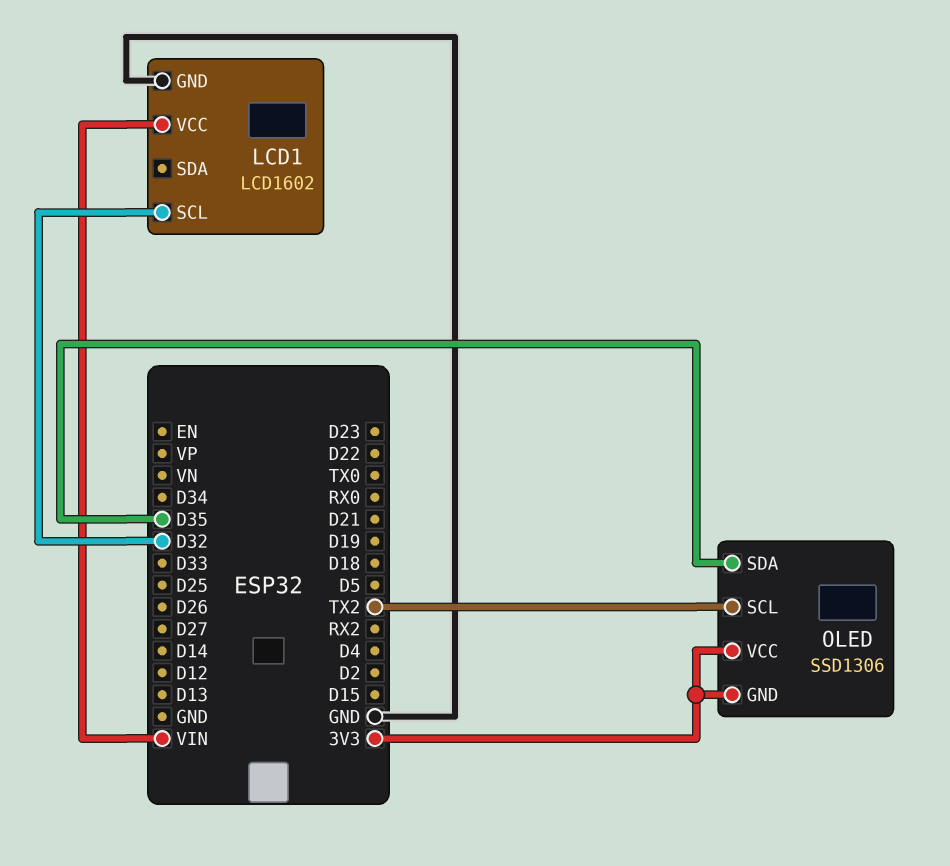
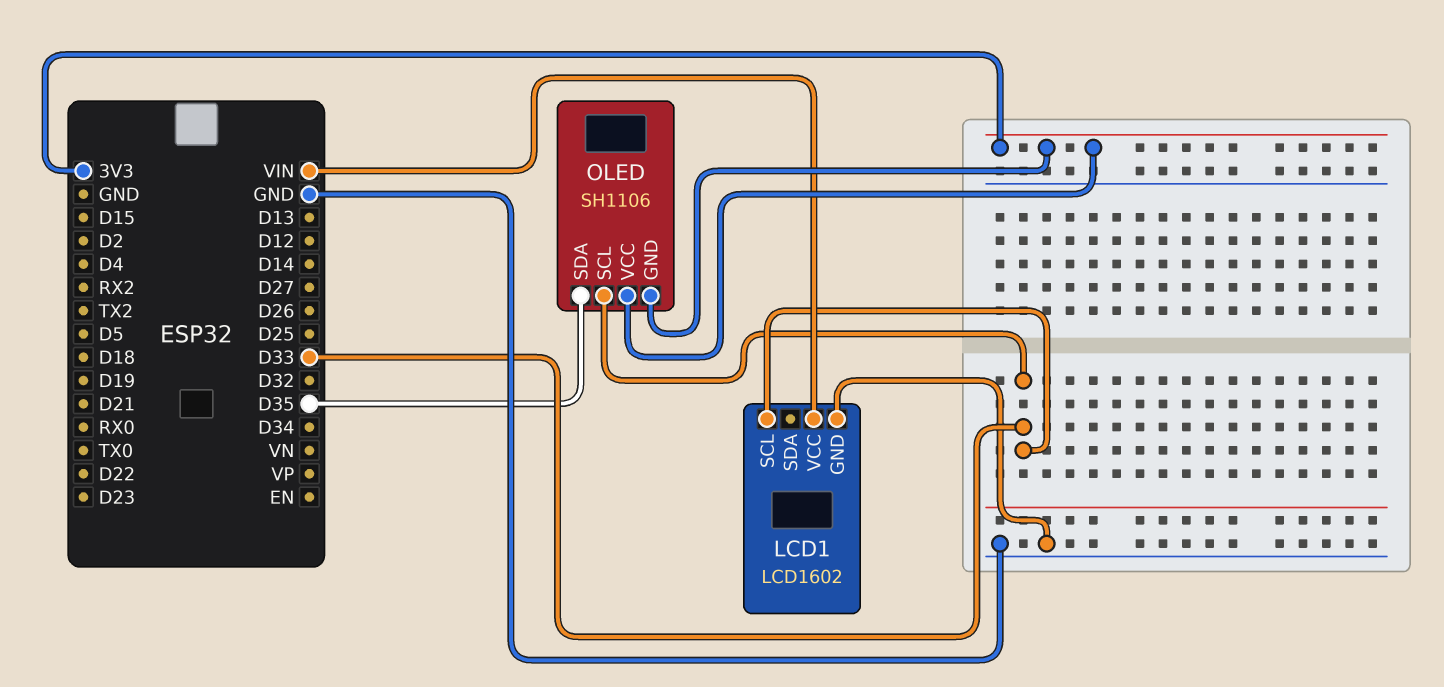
LCD1 pin SCL: D32 -> D33
OLED: SSD1306 -> SH1106
OLED pin SCL: TX2 -> D33

